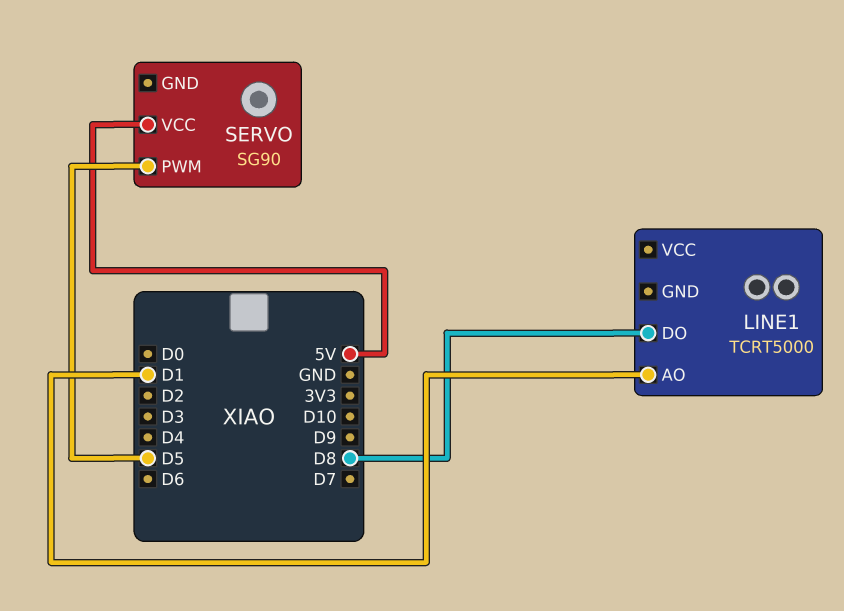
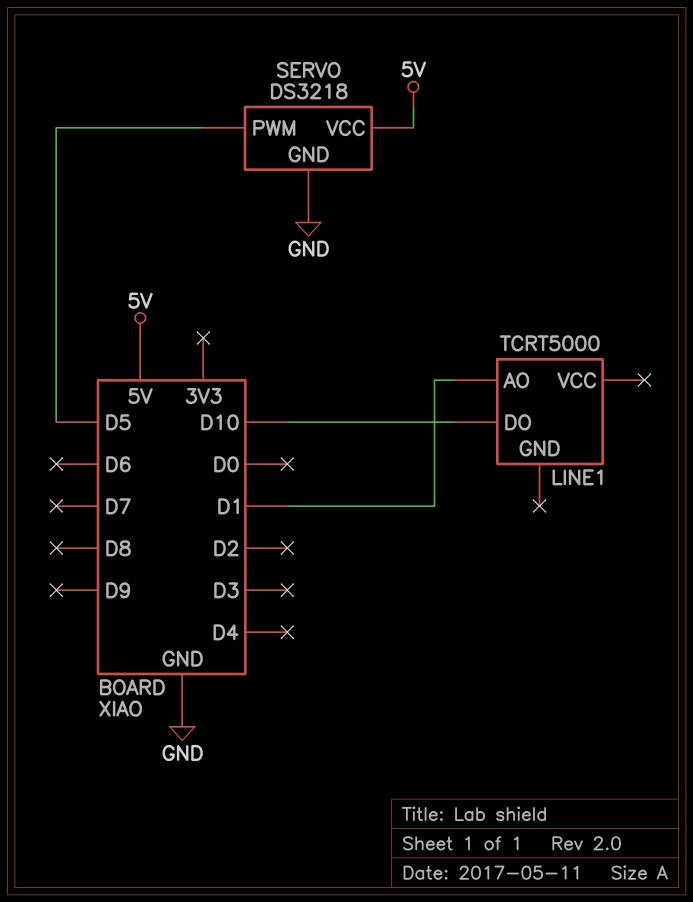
LINE1 pin DO: D8 -> D10
SERVO: SG90 -> DS3218
SERVO pin GND: none -> GND

